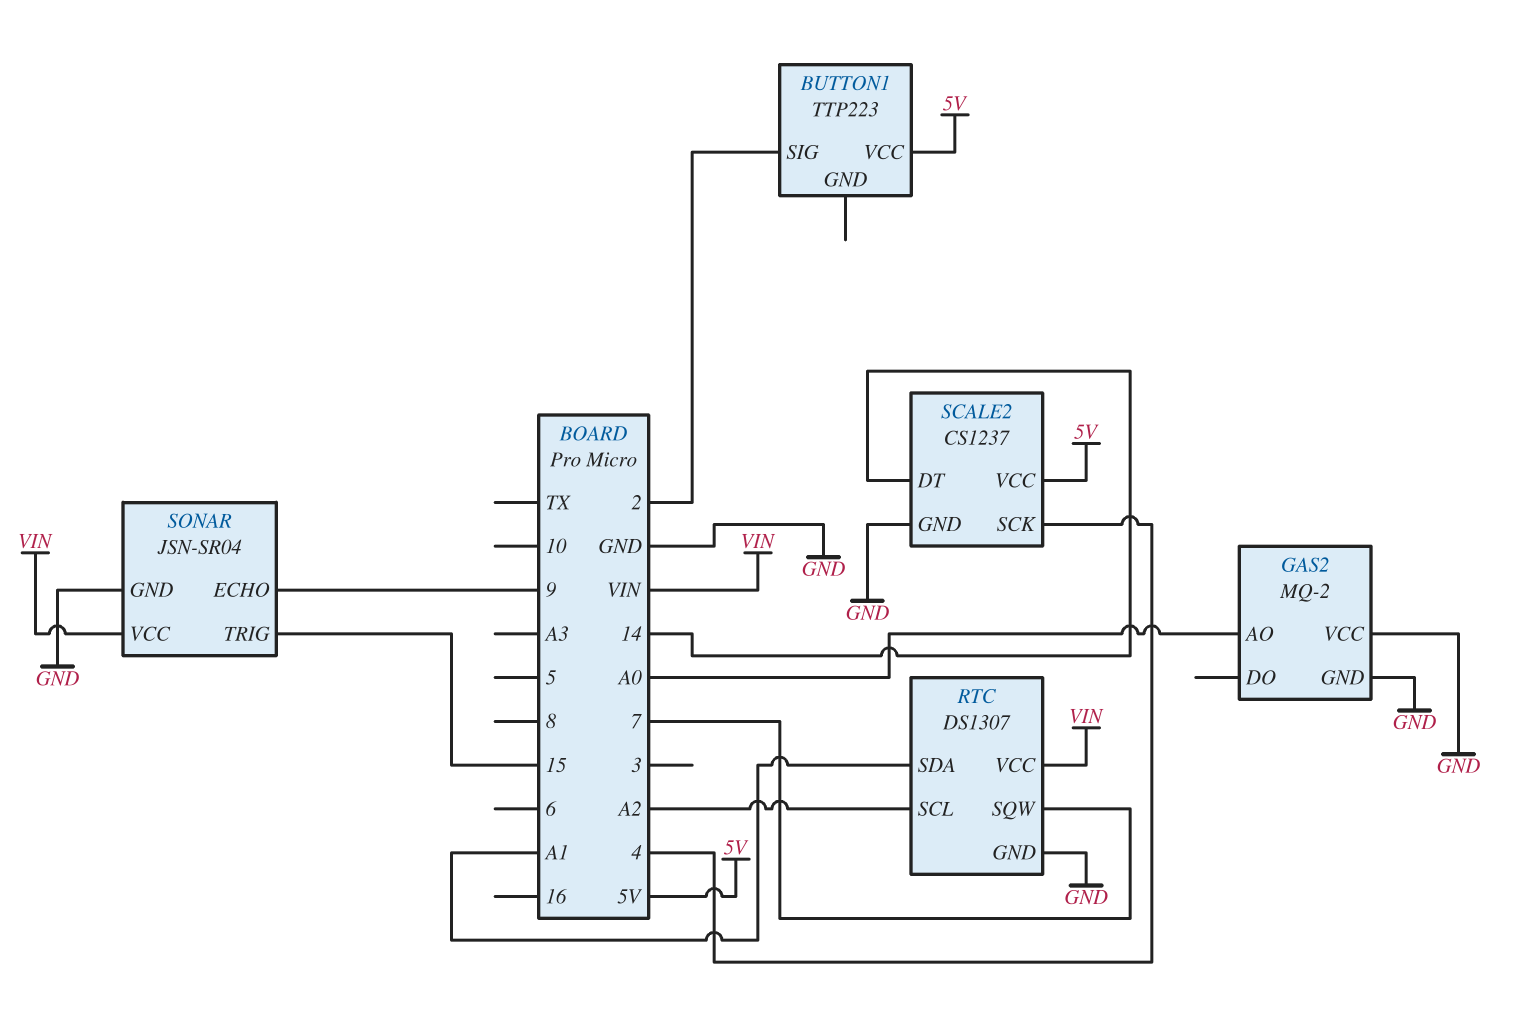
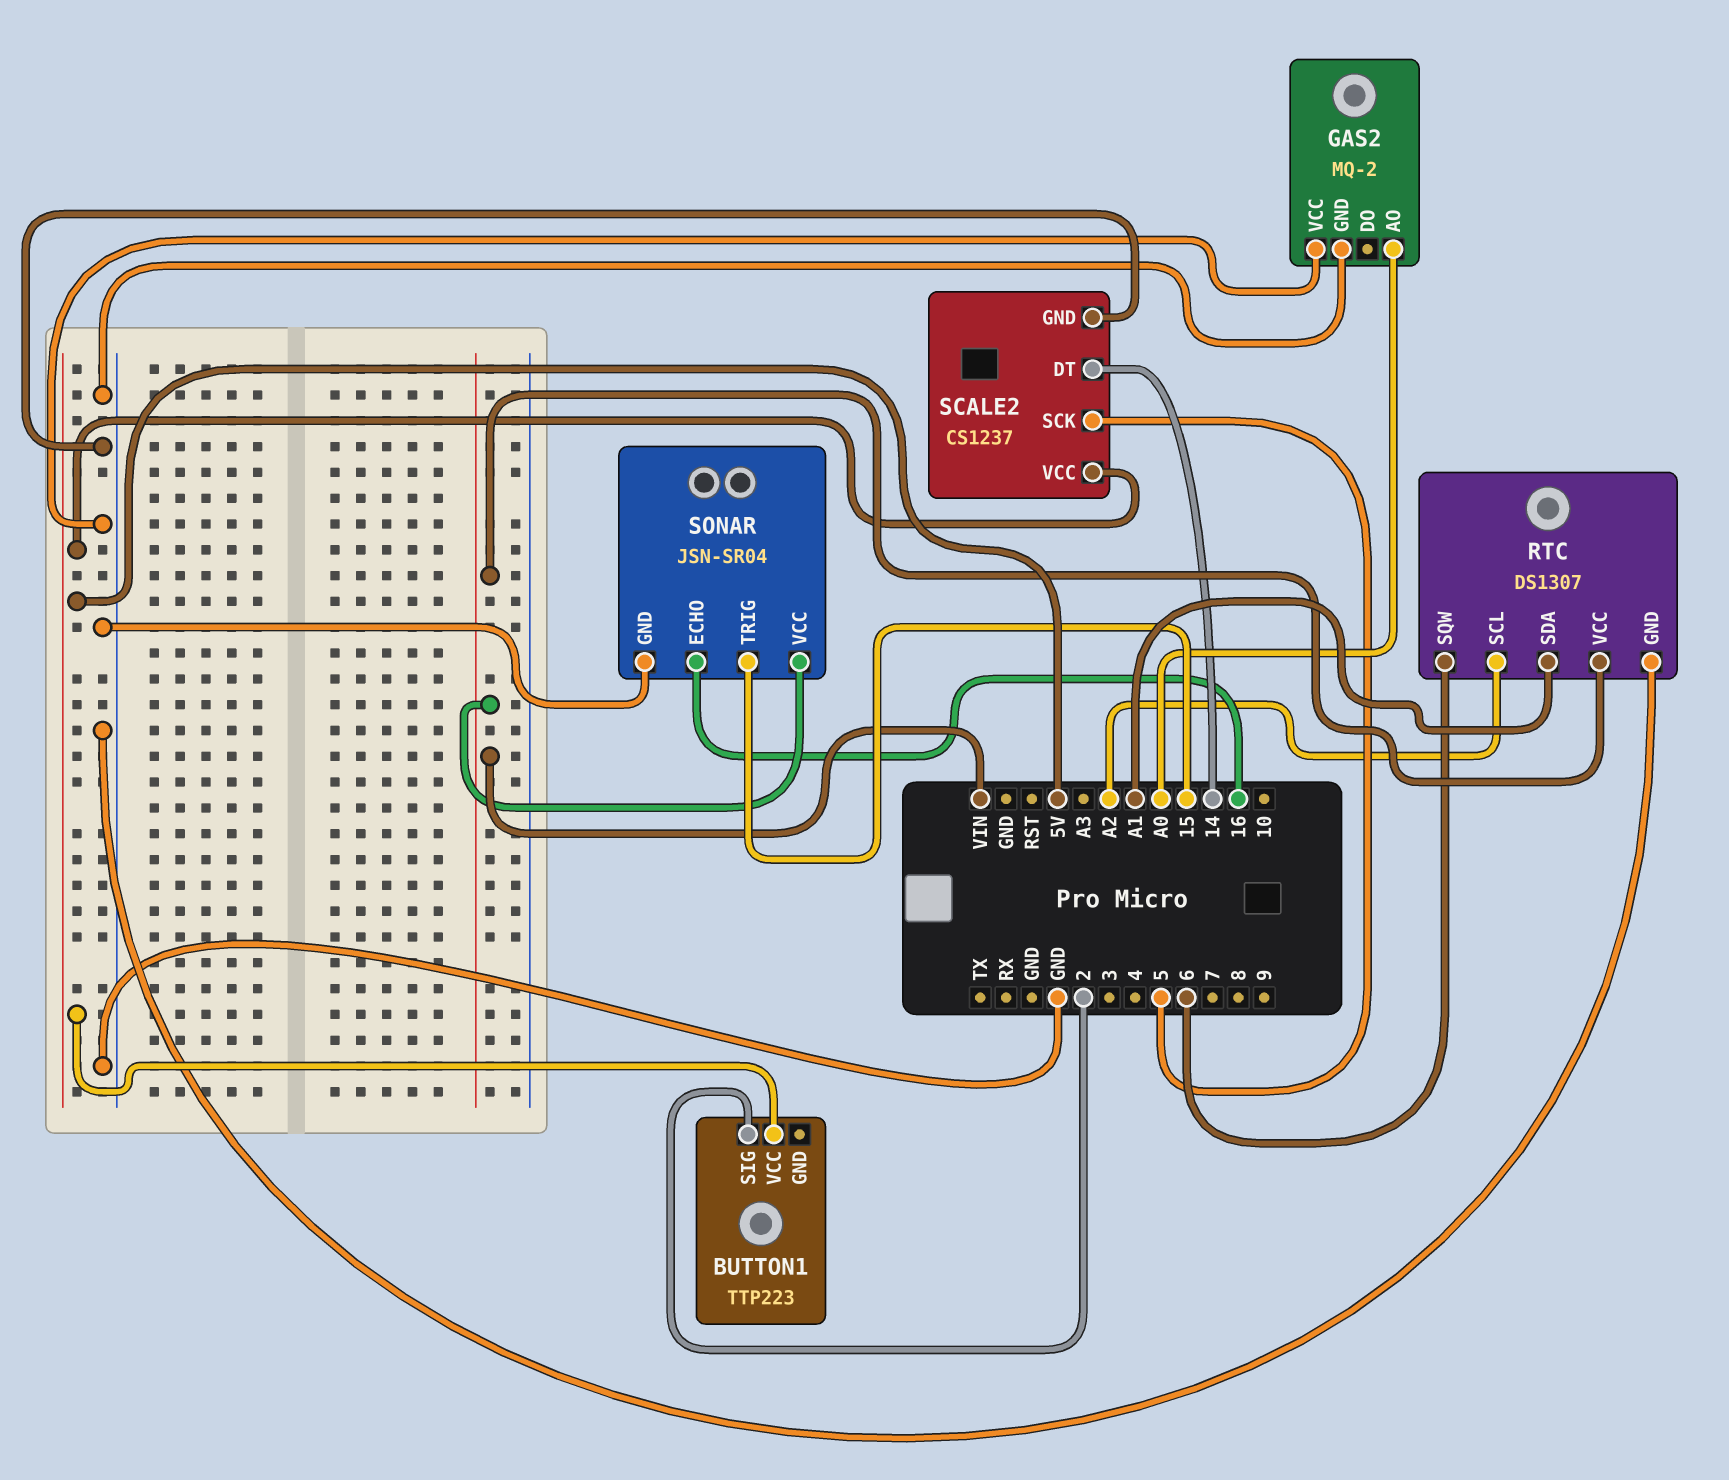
RTC pin SQW: 7 -> 6
SCALE2 pin SCK: 4 -> 5
SONAR pin ECHO: 9 -> 16

